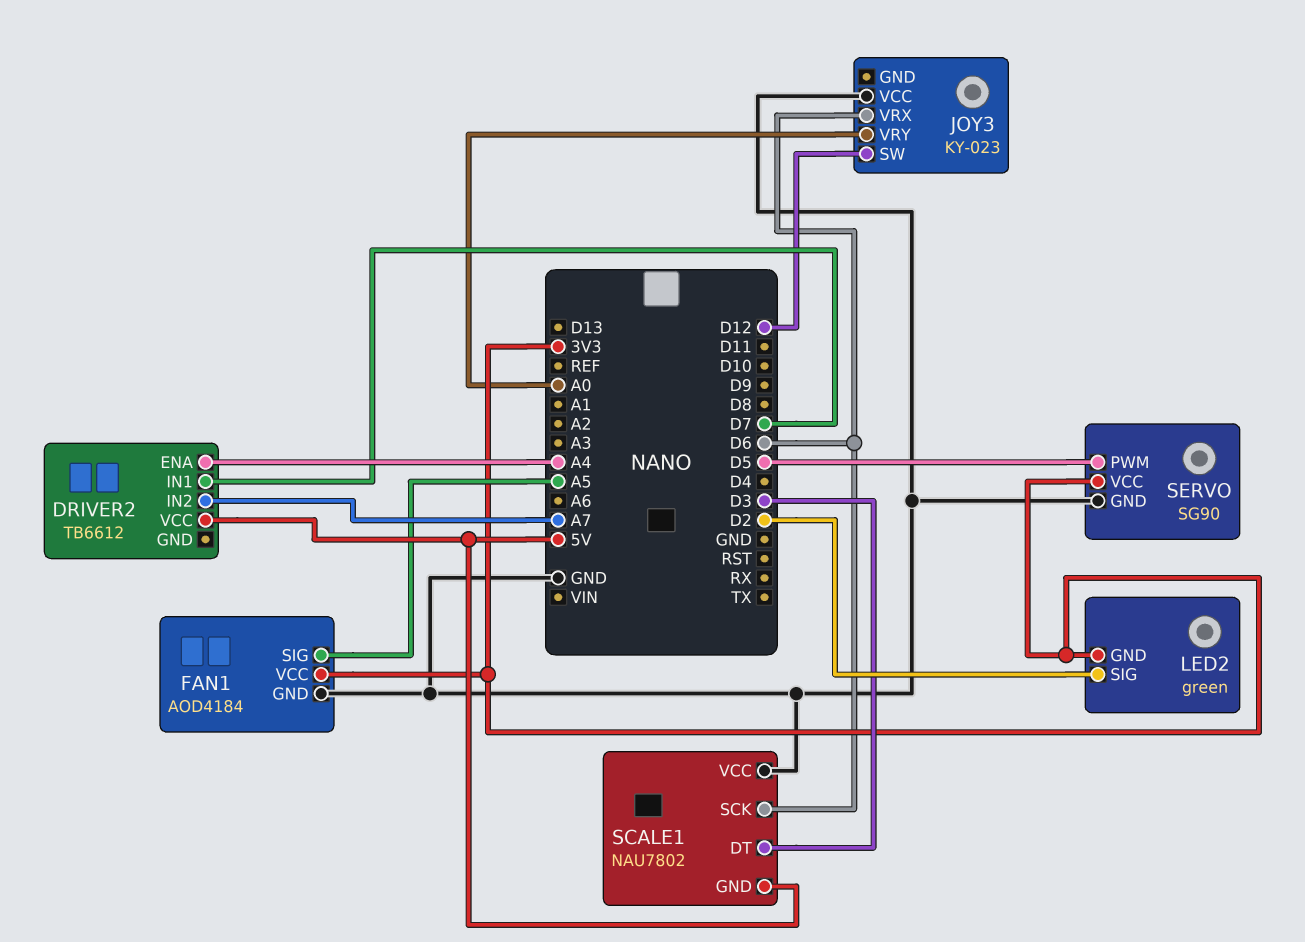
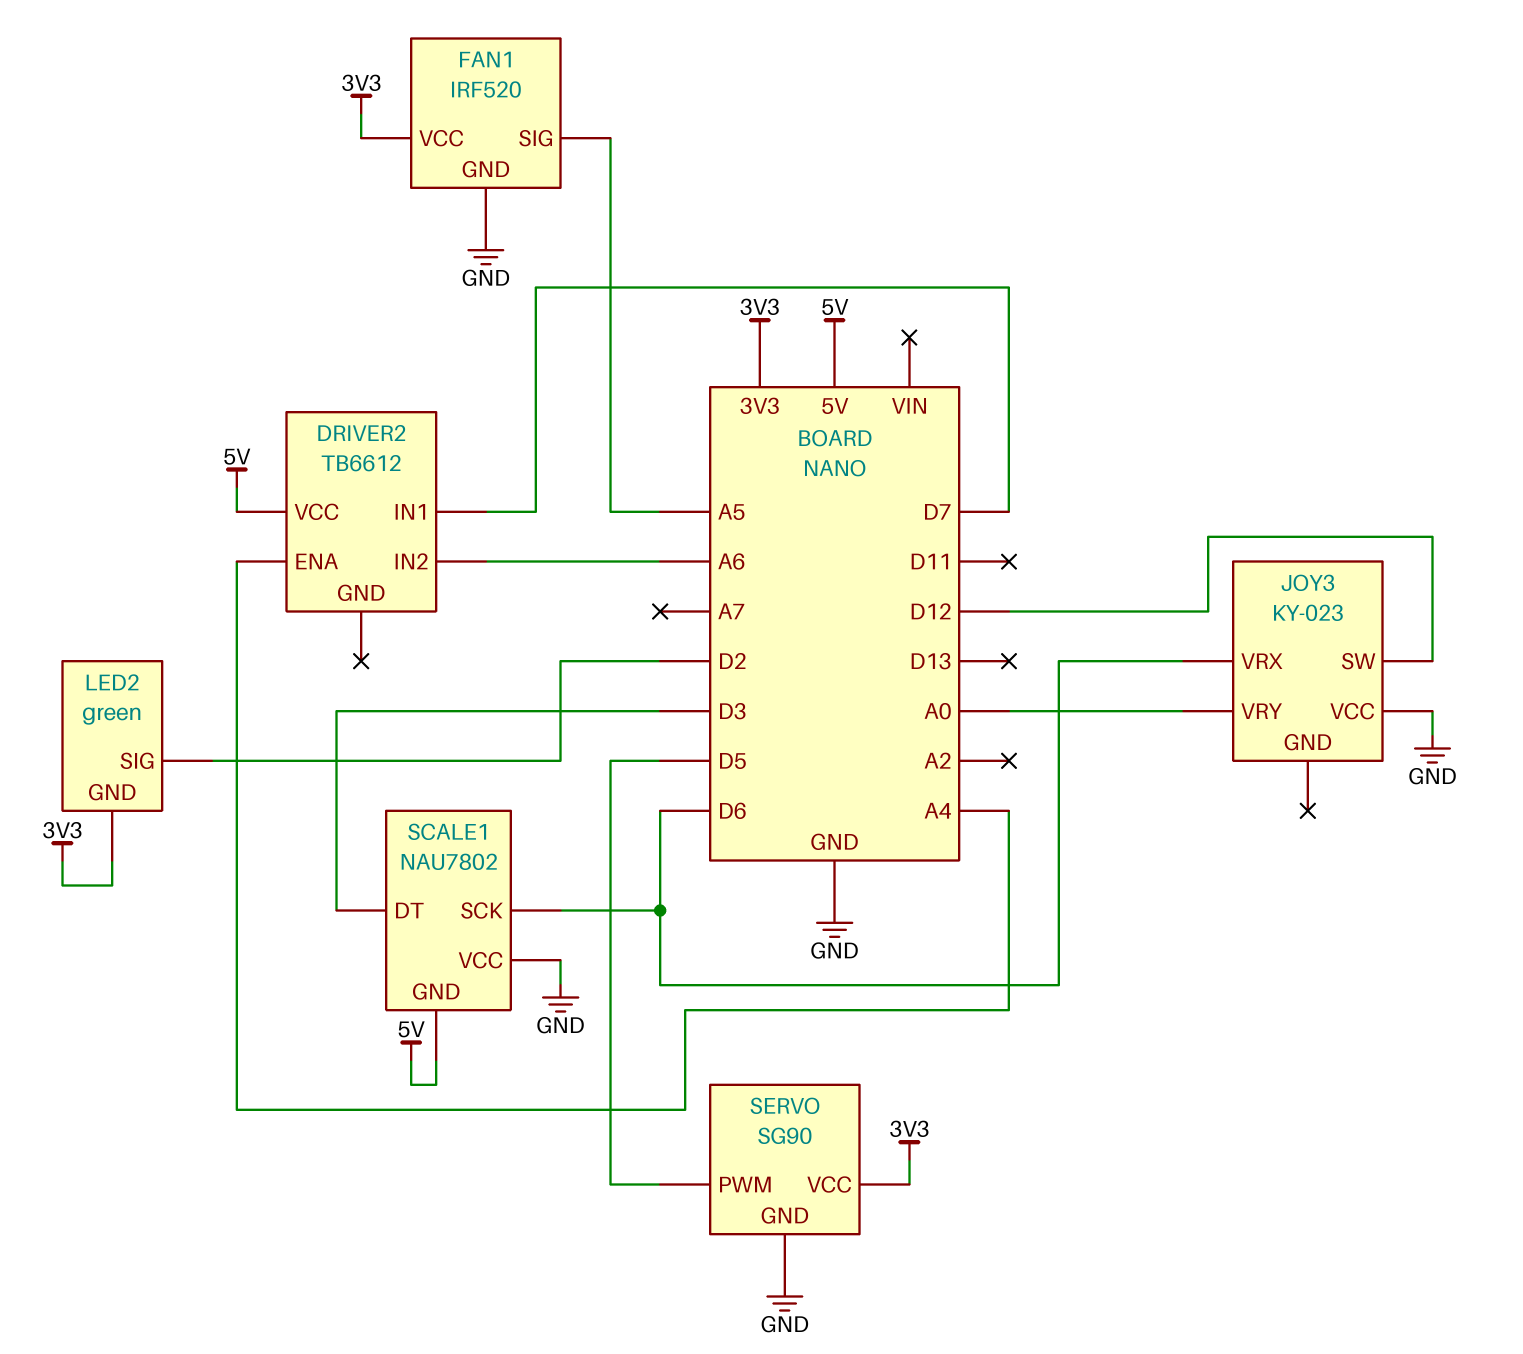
DRIVER2 pin IN2: A7 -> A6
FAN1: AOD4184 -> IRF520

